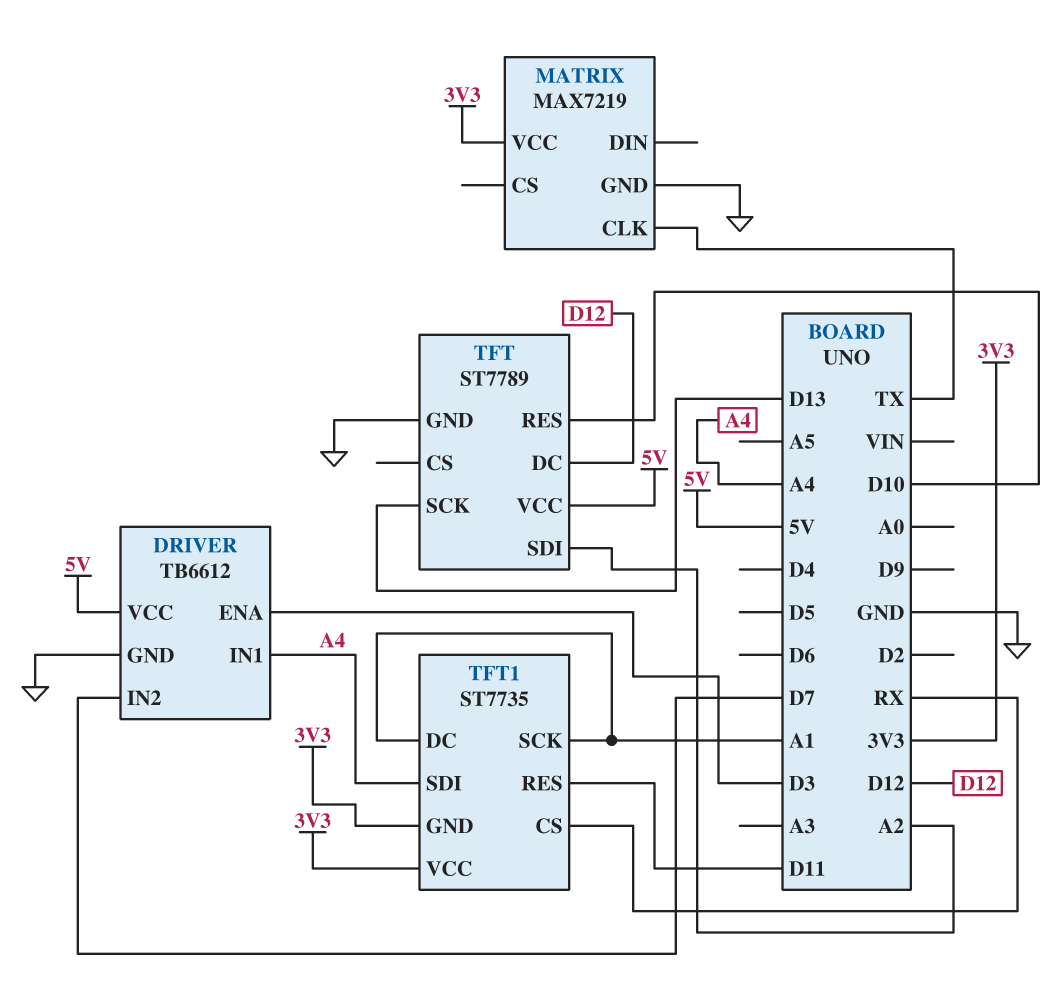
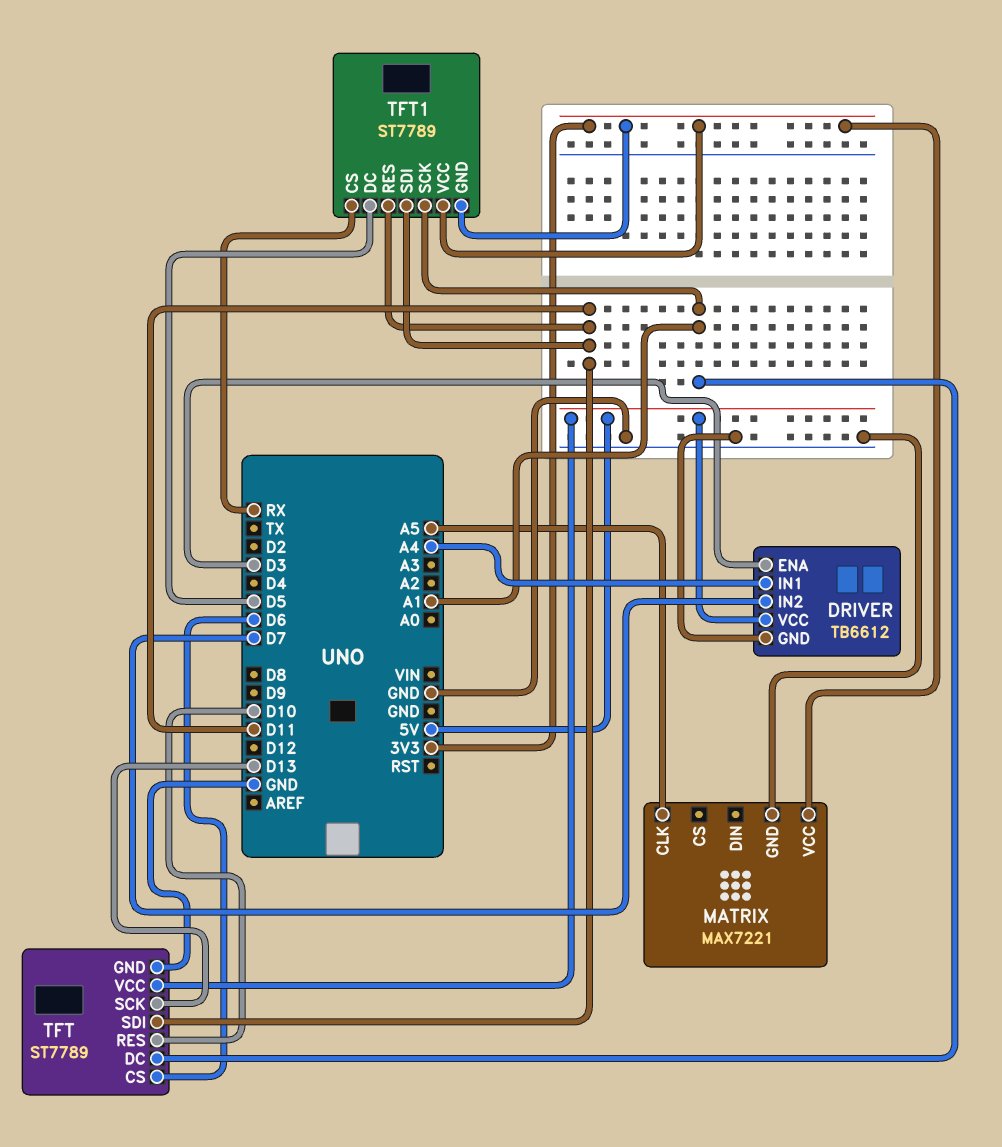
MATRIX: MAX7219 -> MAX7221
MATRIX pin CLK: TX -> A5
TFT pin CS: none -> D6
TFT pin DC: D12 -> A1
TFT pin SDI: A2 -> D11
TFT1: ST7735 -> ST7789
TFT1 pin DC: A1 -> D5
TFT1 pin SDI: A4 -> D11

